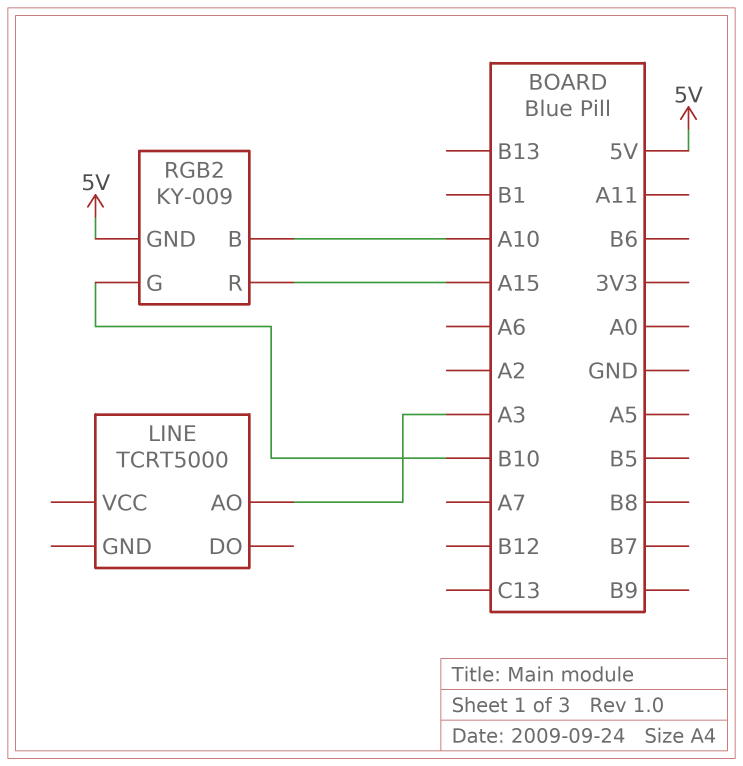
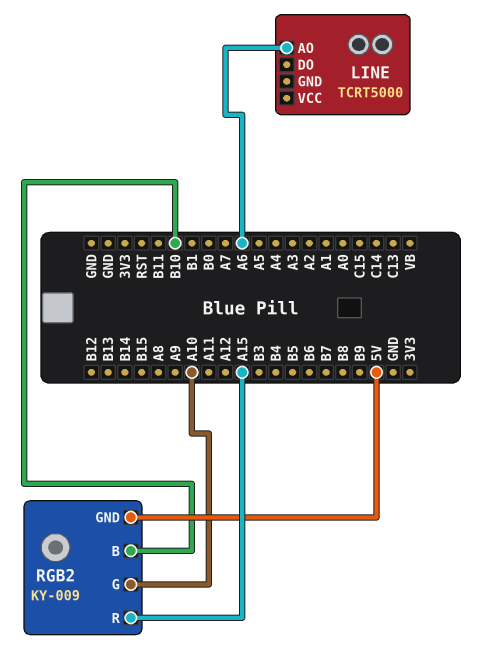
LINE pin AO: A3 -> A6
RGB2 pin B: A10 -> B10
RGB2 pin G: B10 -> A10

